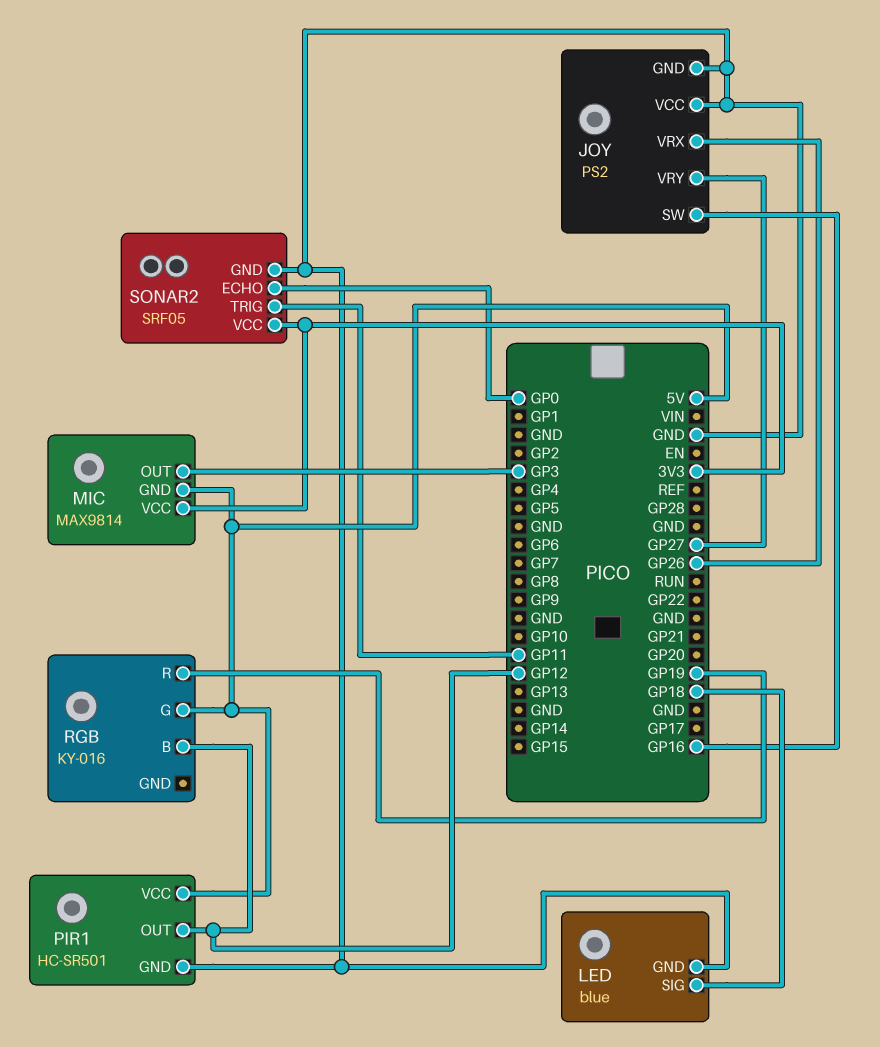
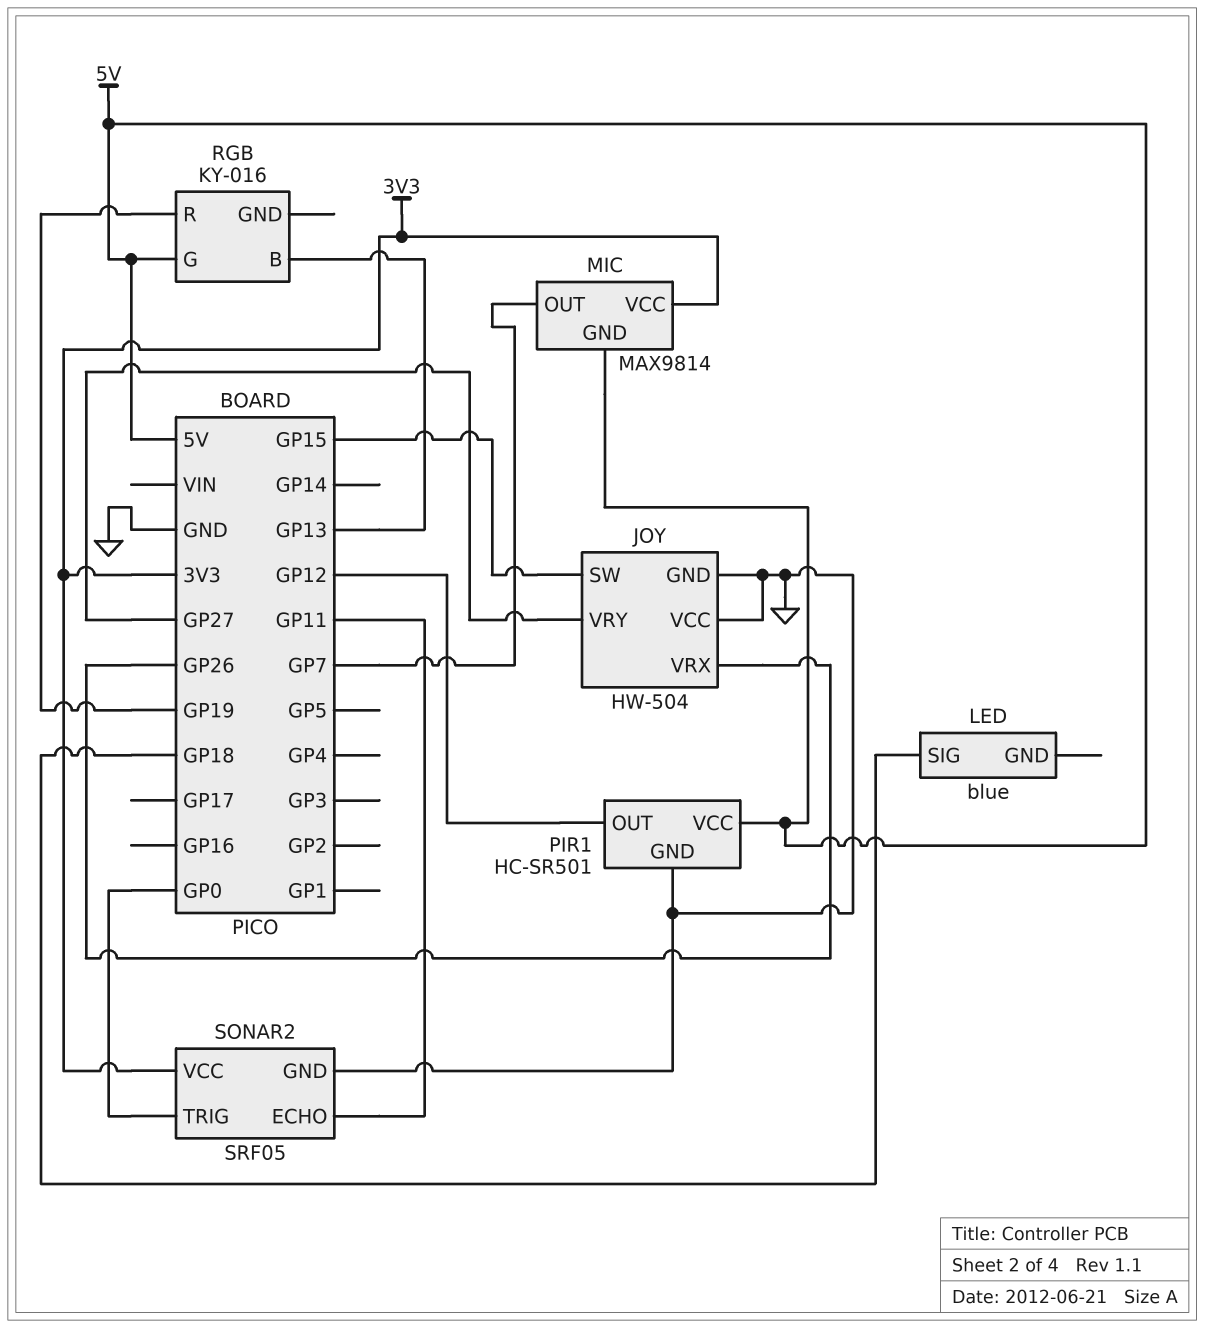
JOY: PS2 -> HW-504
JOY pin SW: GP16 -> GP15
LED pin GND: GND -> none
MIC pin OUT: GP3 -> GP7
RGB pin B: GP12 -> GP13
SONAR2 pin ECHO: GP0 -> GP11
SONAR2 pin TRIG: GP11 -> GP0

